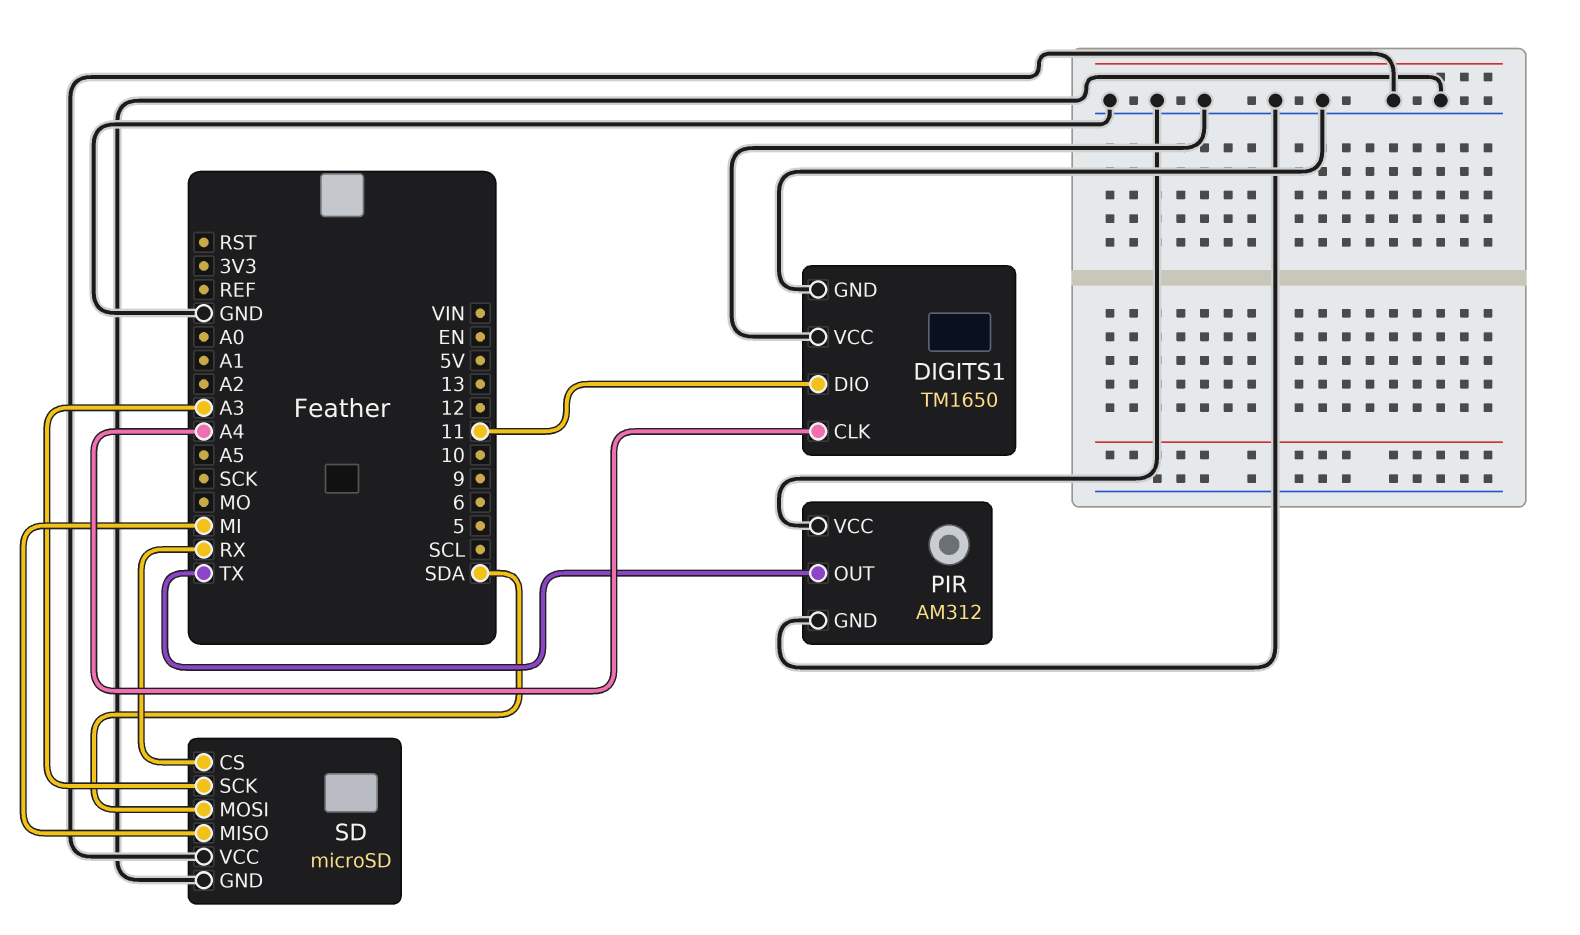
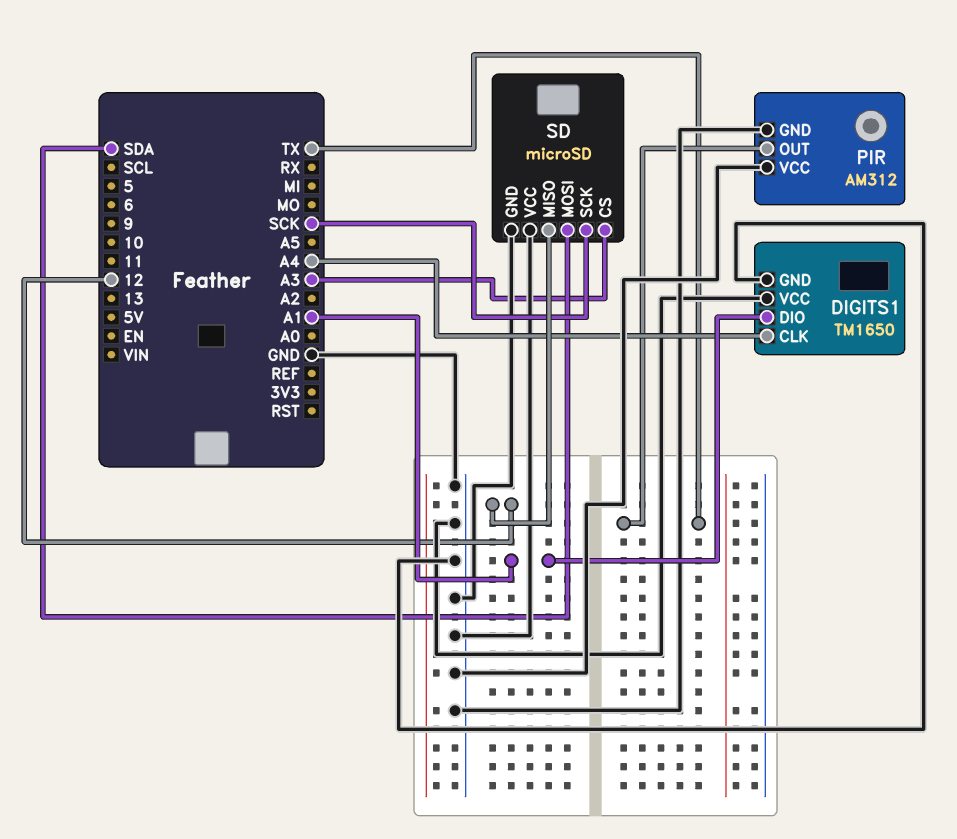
DIGITS1 pin DIO: 11 -> A1
SD pin CS: RX -> A3
SD pin MISO: MI -> 12
SD pin SCK: A3 -> SCK

